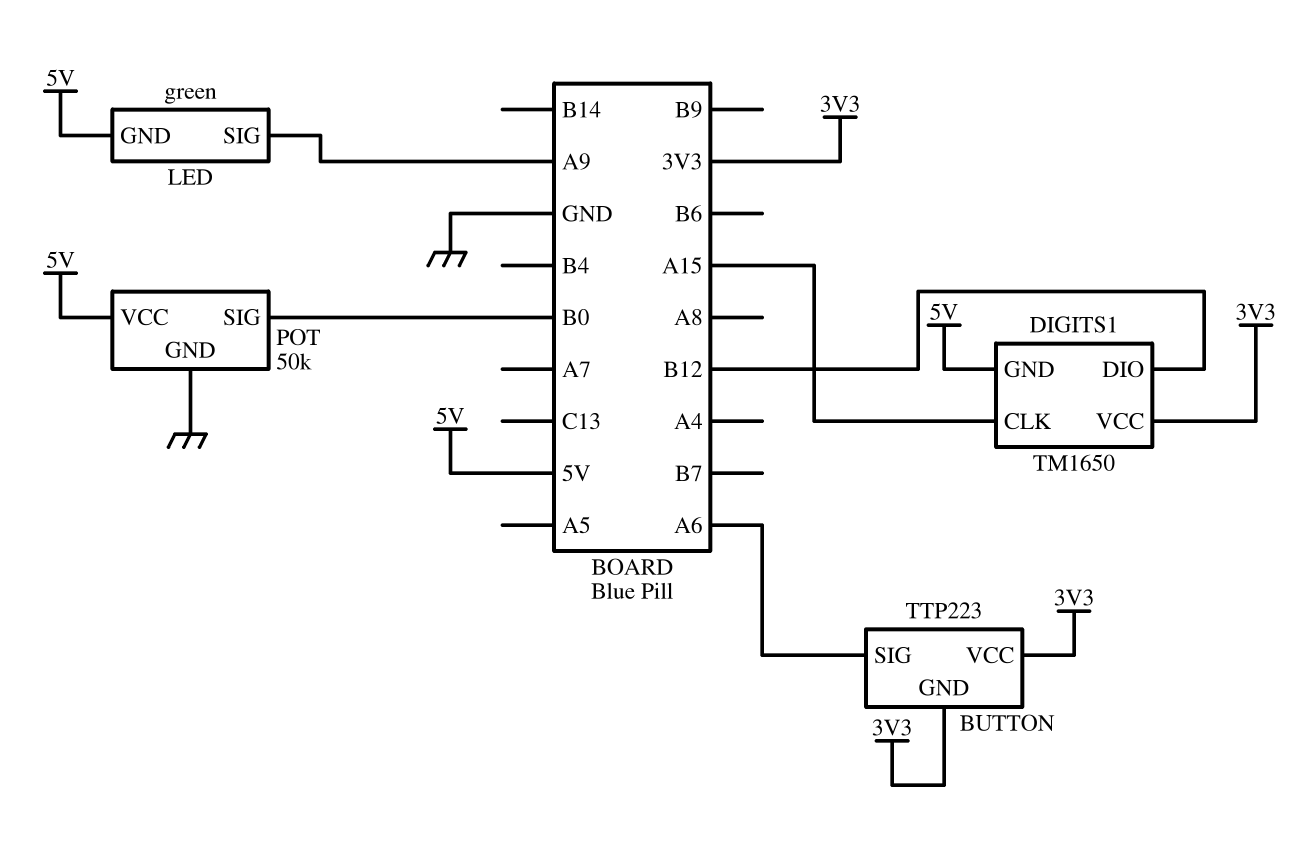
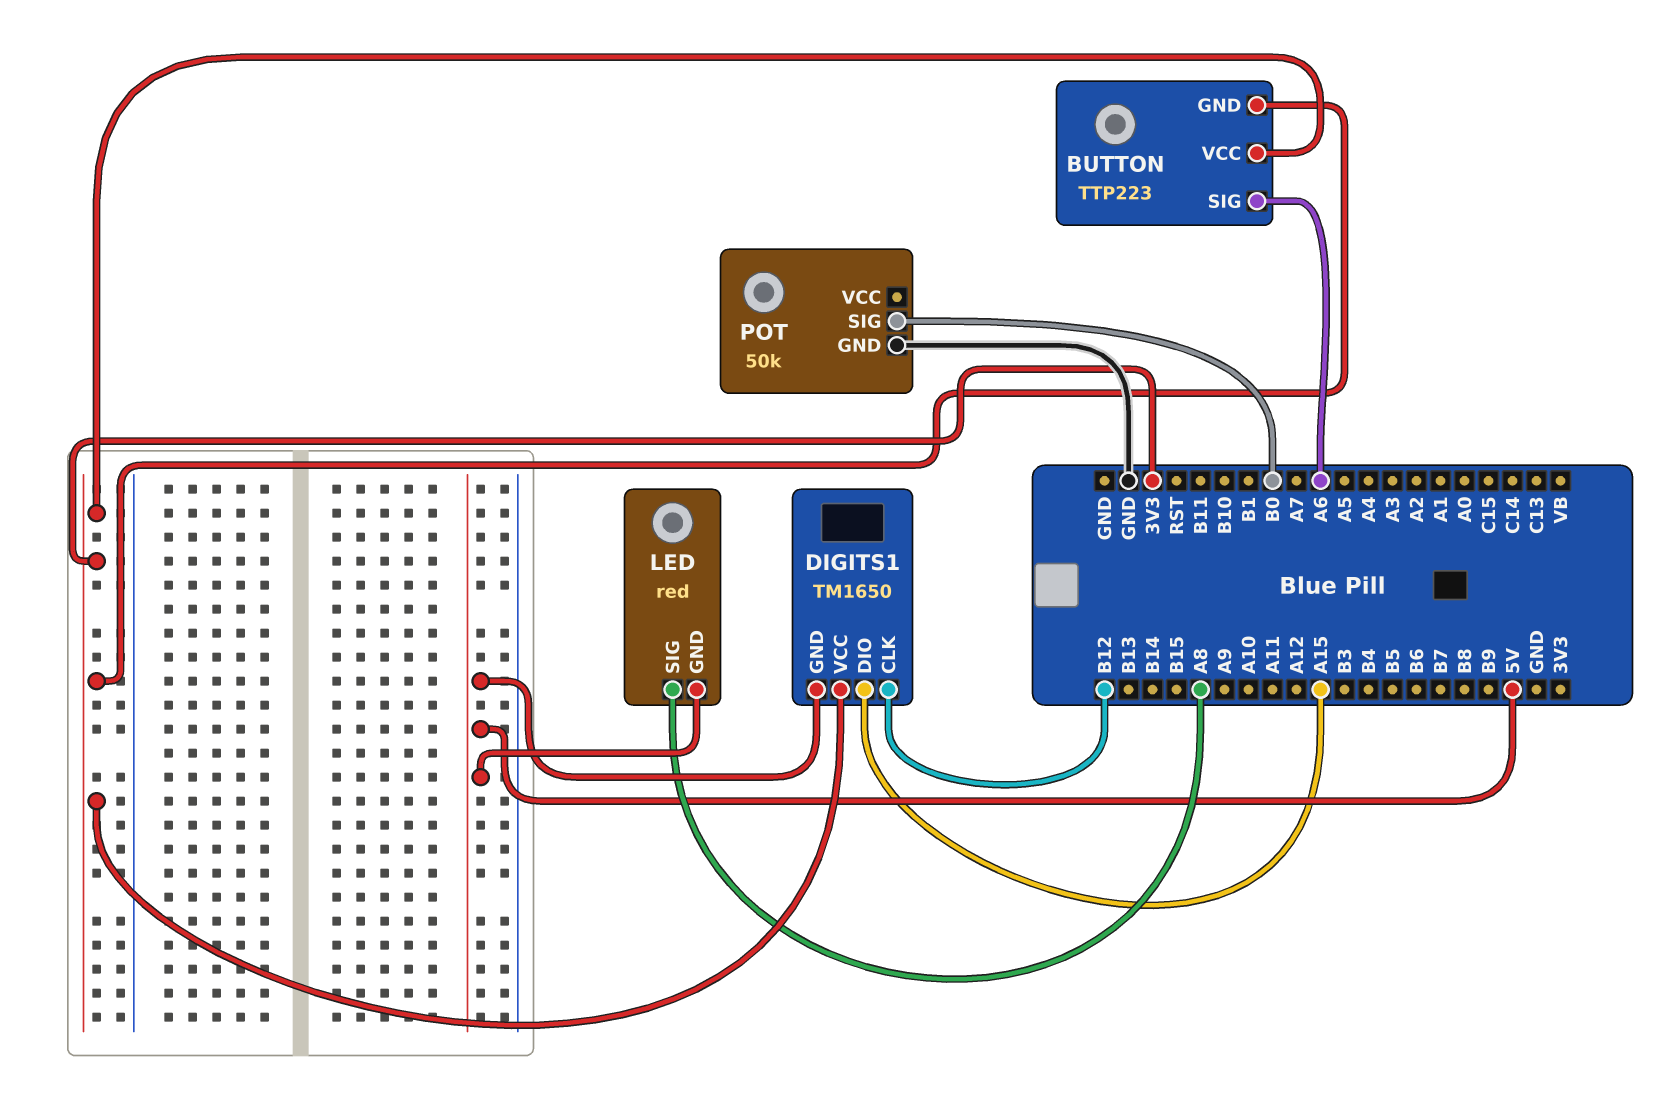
DIGITS1 pin CLK: A15 -> B12
DIGITS1 pin DIO: B12 -> A15
LED: green -> red
LED pin SIG: A9 -> A8
POT pin VCC: 5V -> none

